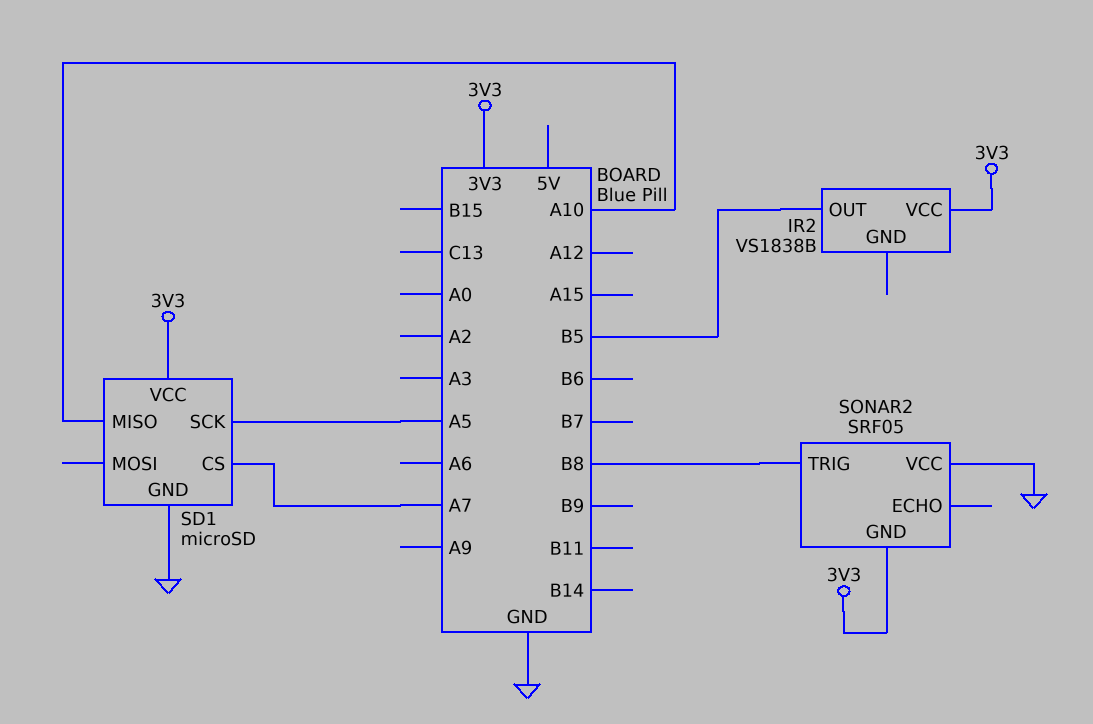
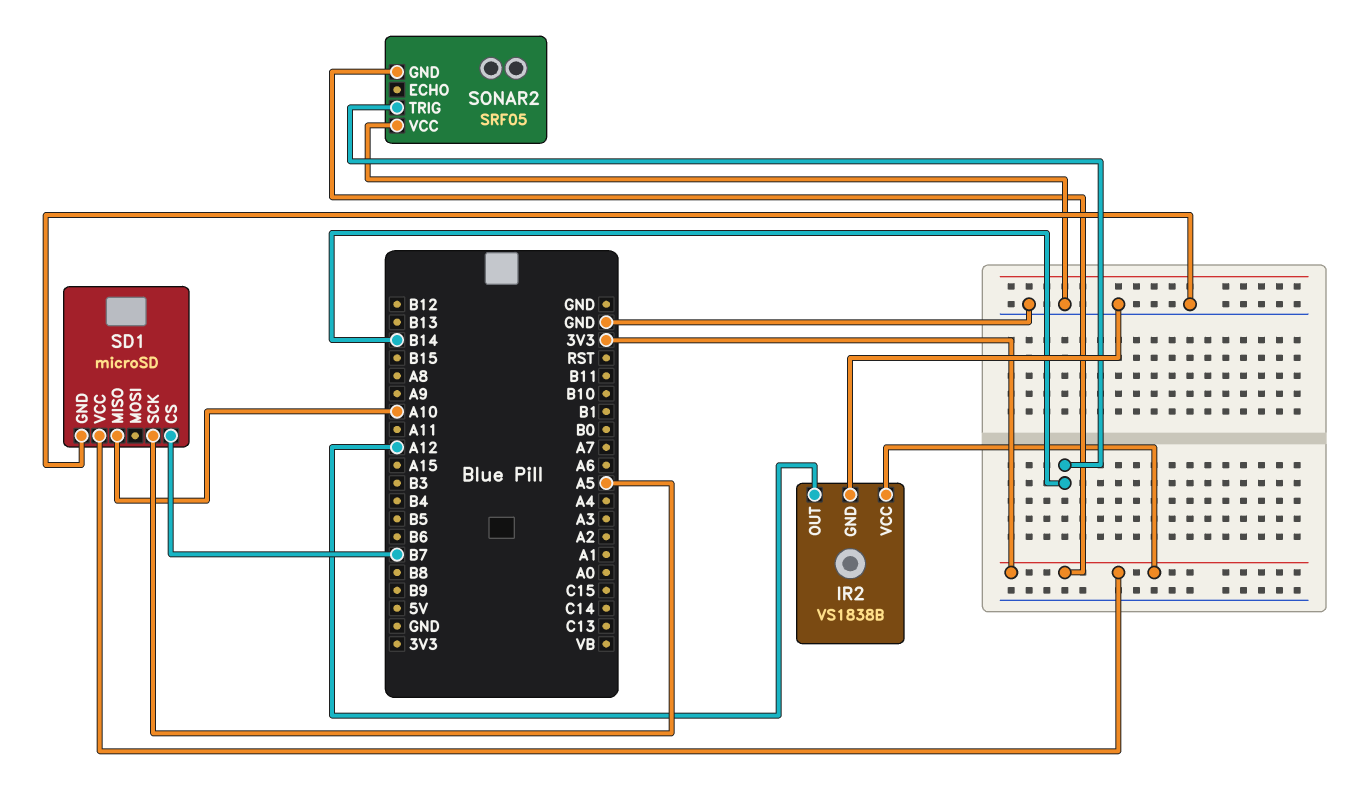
IR2 pin GND: none -> GND
IR2 pin OUT: B5 -> A12
SD1 pin CS: A7 -> B7
SONAR2 pin TRIG: B8 -> B14

